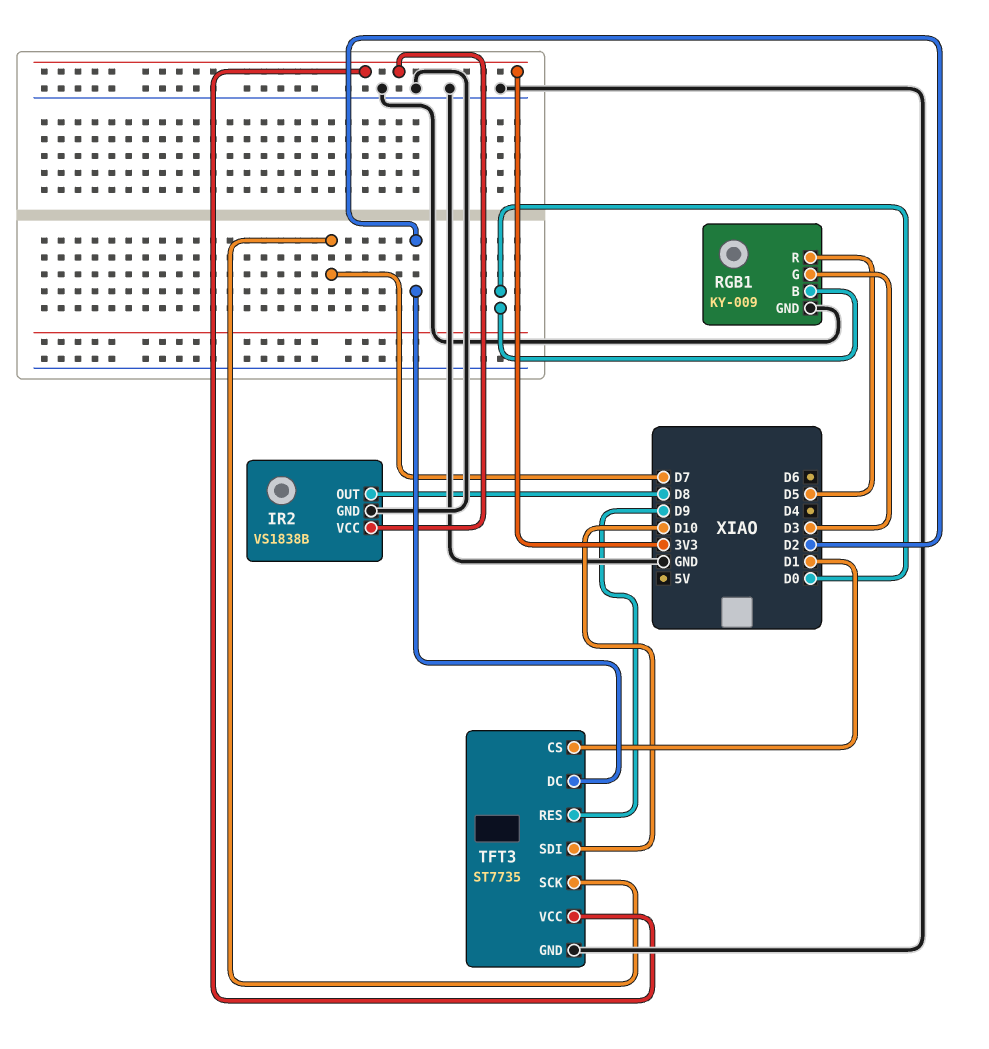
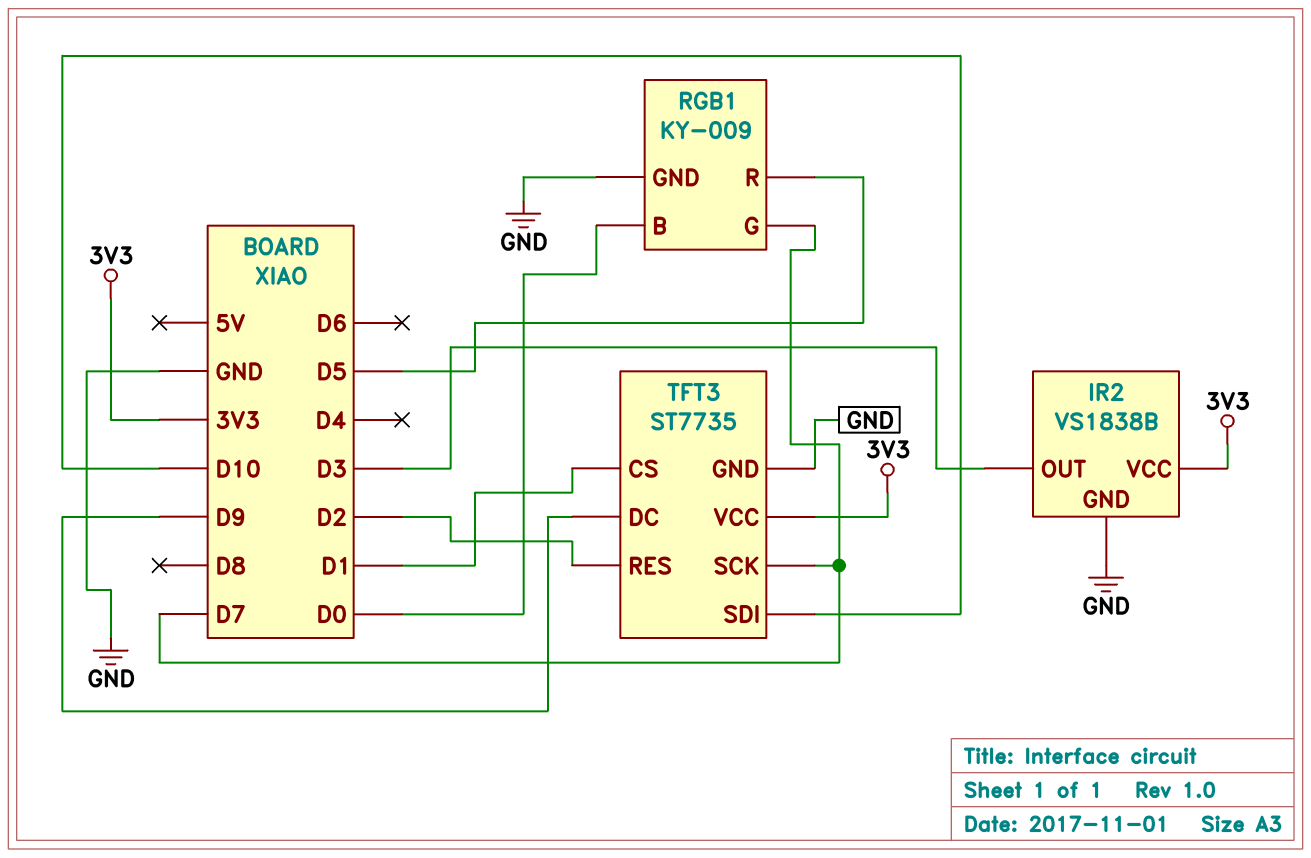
IR2 pin OUT: D8 -> D3
RGB1 pin G: D3 -> D7
TFT3 pin DC: D2 -> D9
TFT3 pin RES: D9 -> D2

